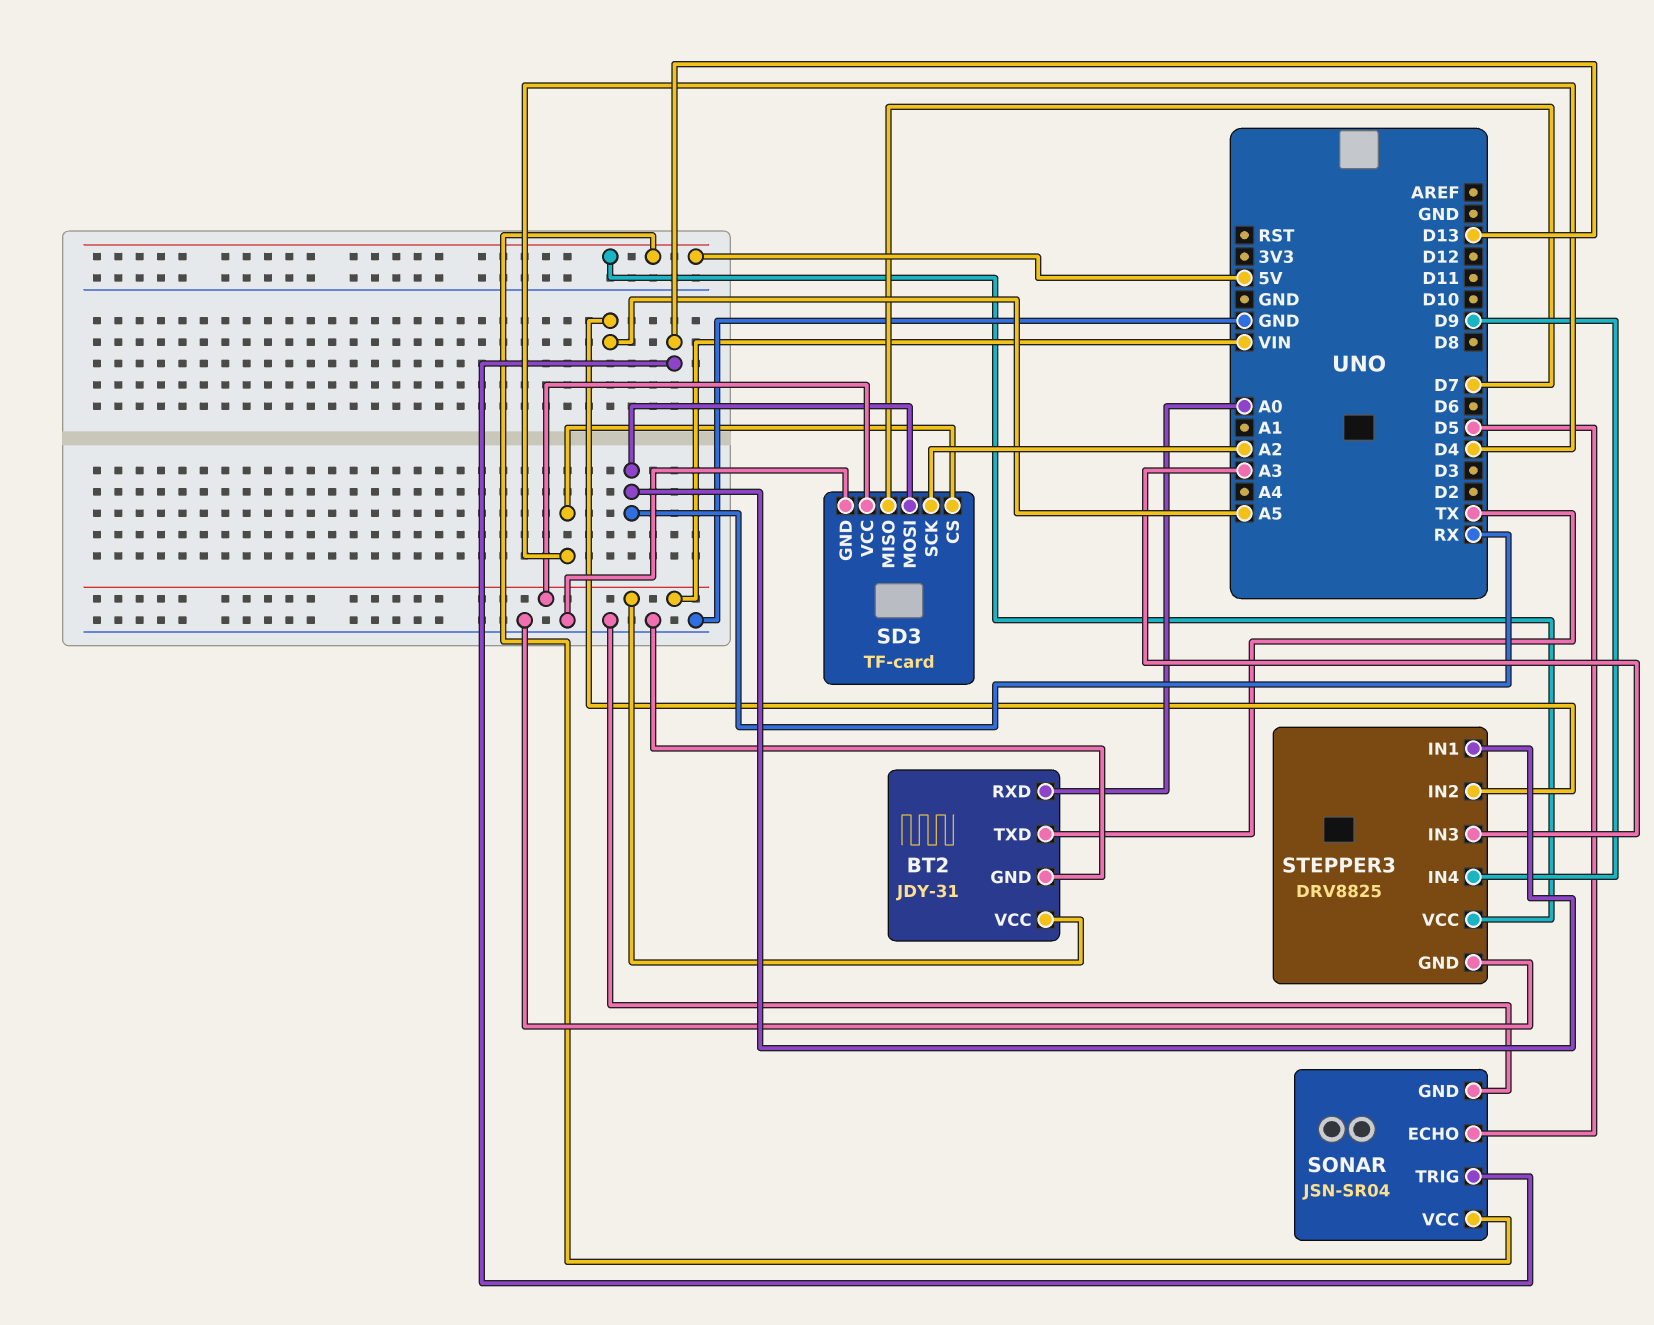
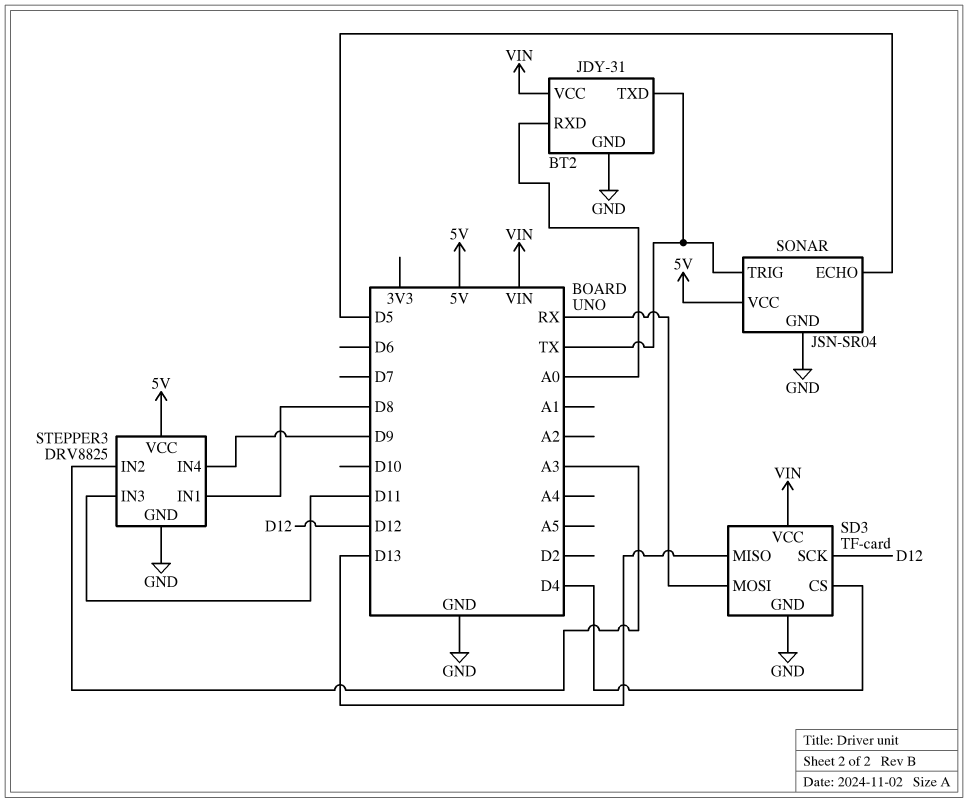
SD3 pin MISO: D7 -> D13
SD3 pin SCK: A2 -> D12
SONAR pin TRIG: D13 -> TX
STEPPER3 pin IN1: RX -> D8
STEPPER3 pin IN2: A5 -> A3
STEPPER3 pin IN3: A3 -> D11

